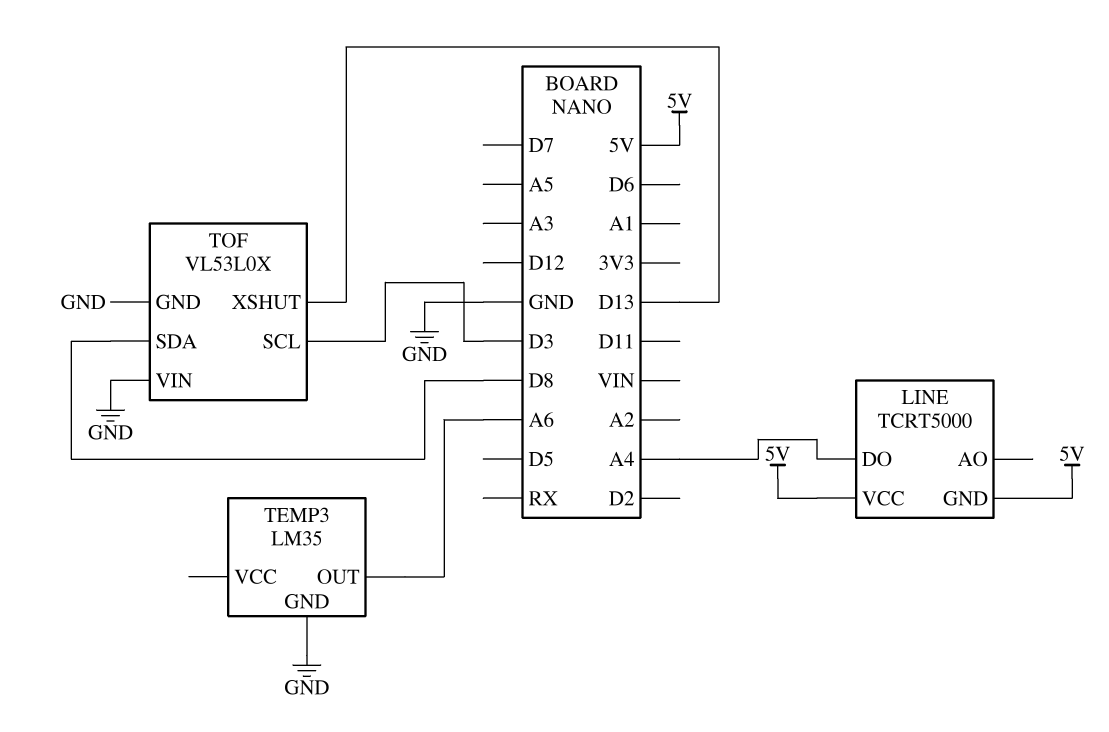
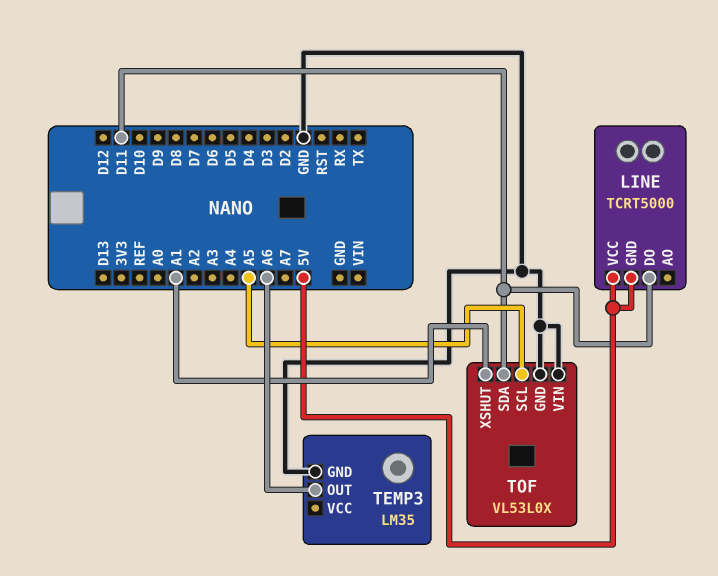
LINE pin DO: A4 -> D11
TOF pin SCL: D3 -> A5
TOF pin SDA: D8 -> D11
TOF pin XSHUT: D13 -> A1

